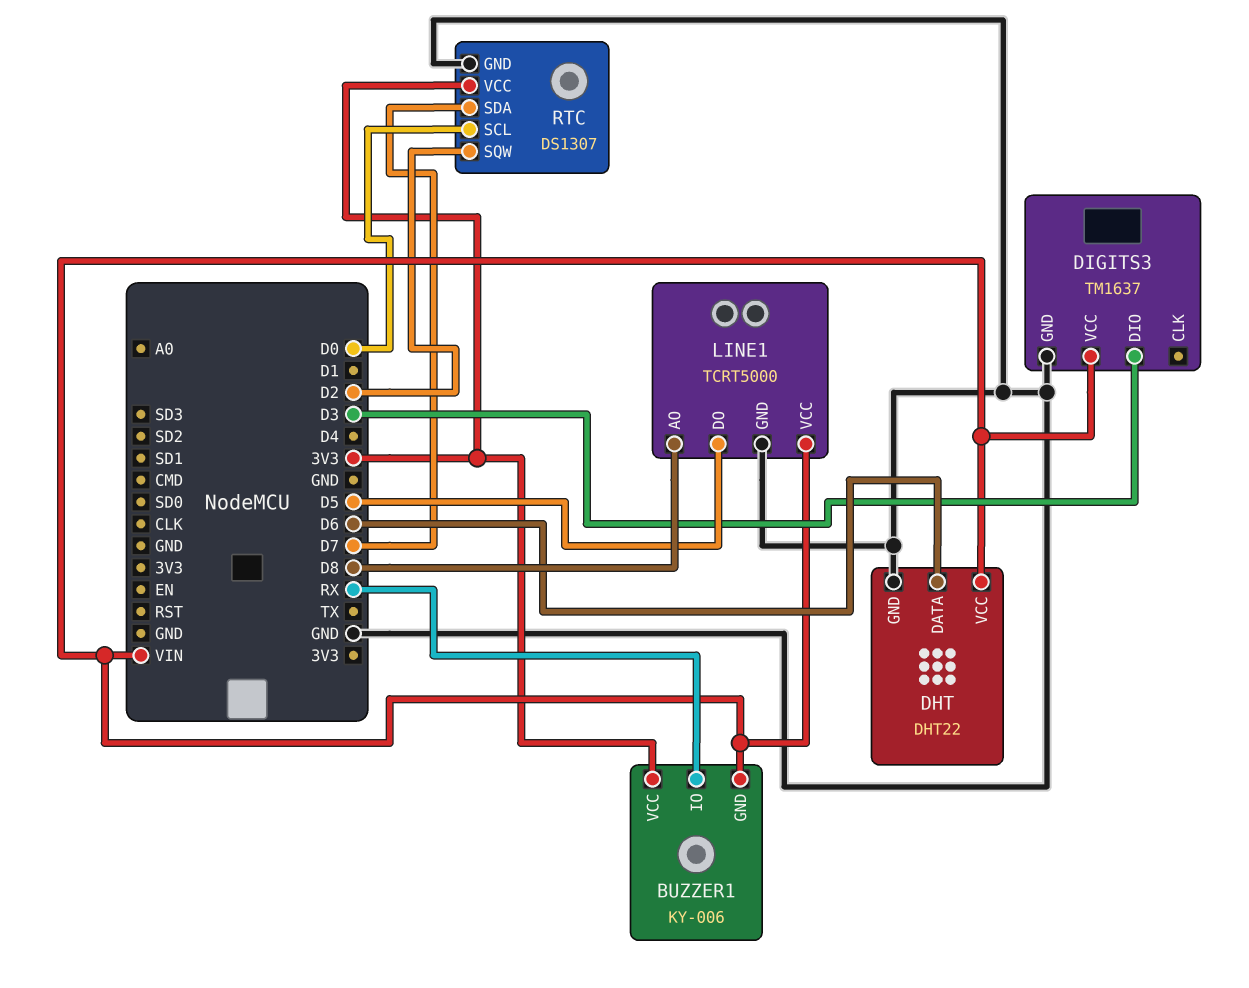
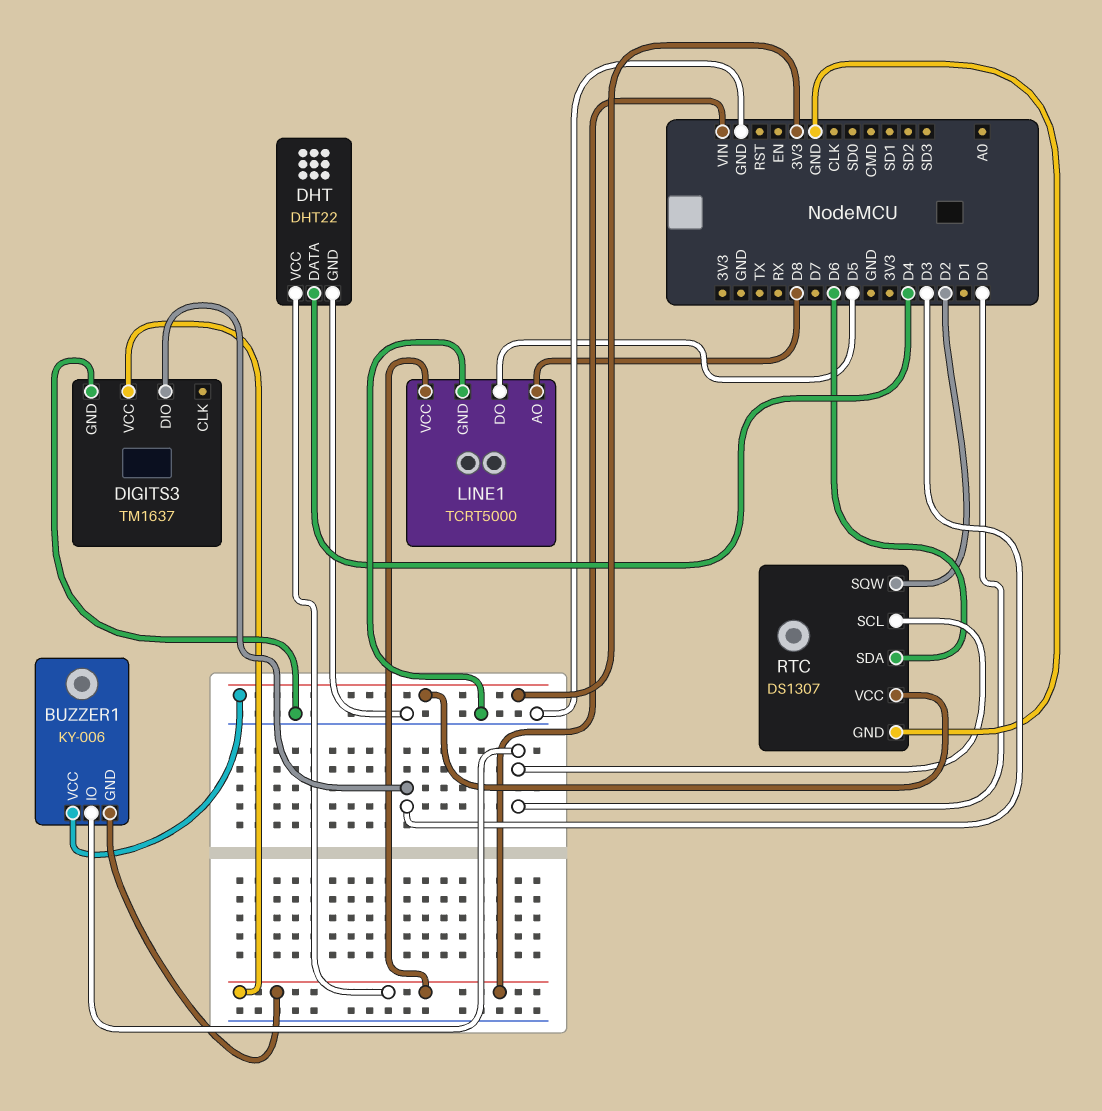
BUZZER1 pin IO: RX -> D0
DHT pin DATA: D6 -> D4
RTC pin SDA: D7 -> D6

